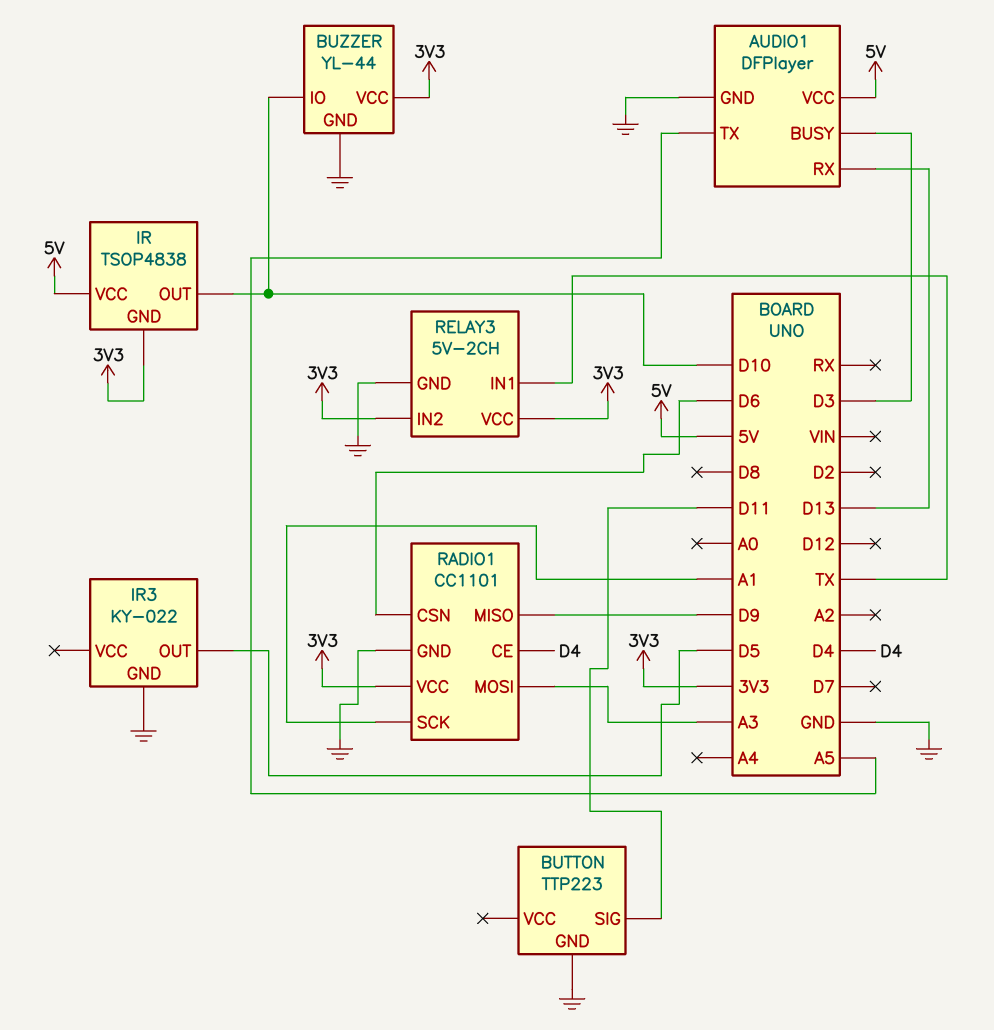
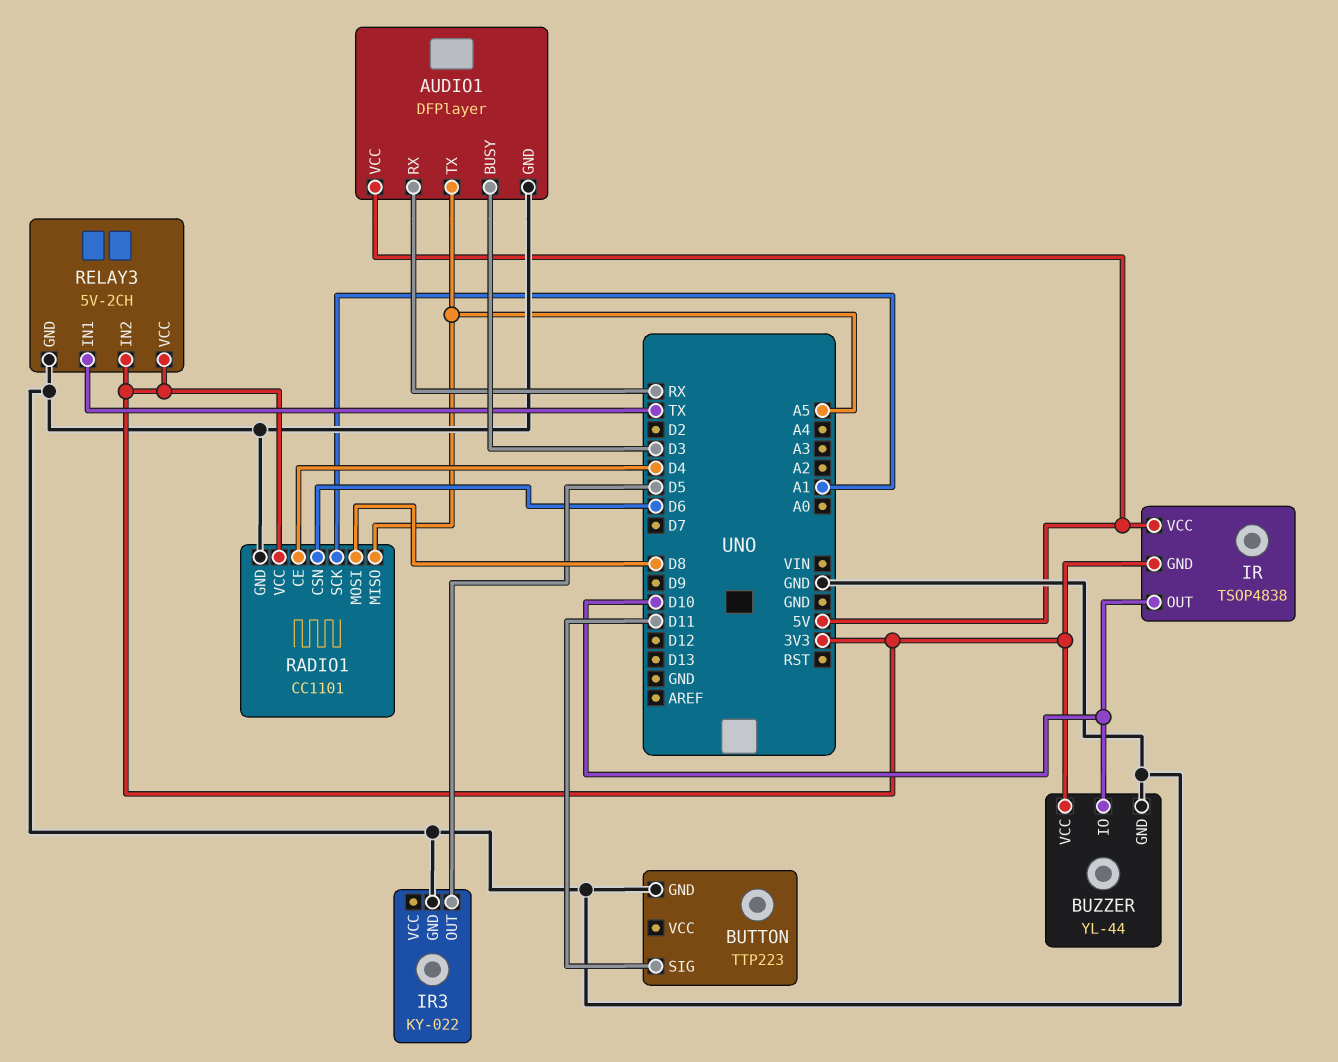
AUDIO1 pin RX: D13 -> RX
RADIO1 pin MISO: D9 -> A5
RADIO1 pin MOSI: A3 -> D8

